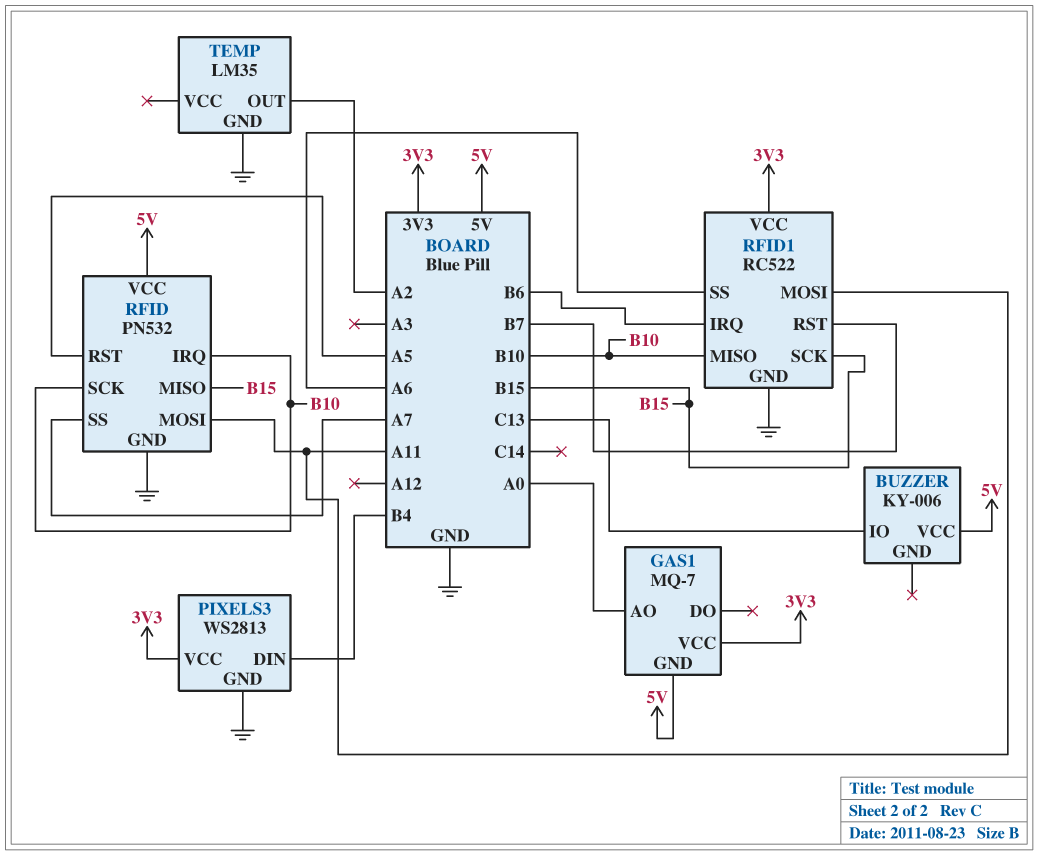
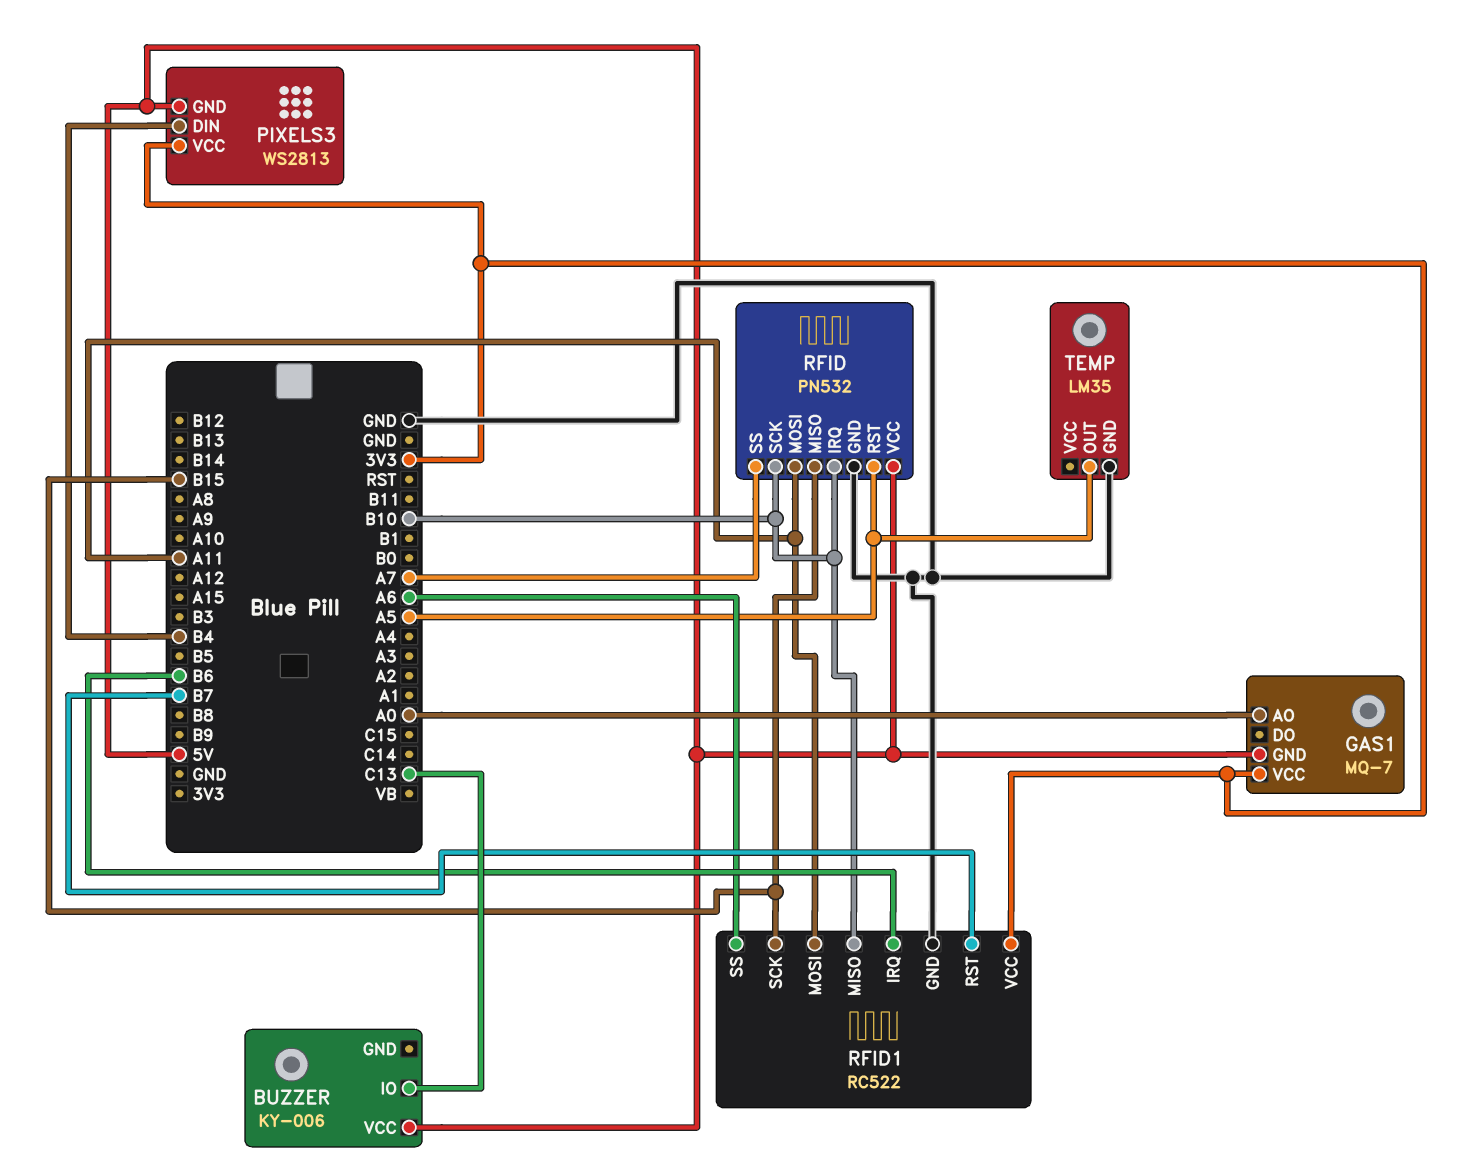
PIXELS3 pin GND: GND -> 5V
TEMP pin OUT: A2 -> A5

